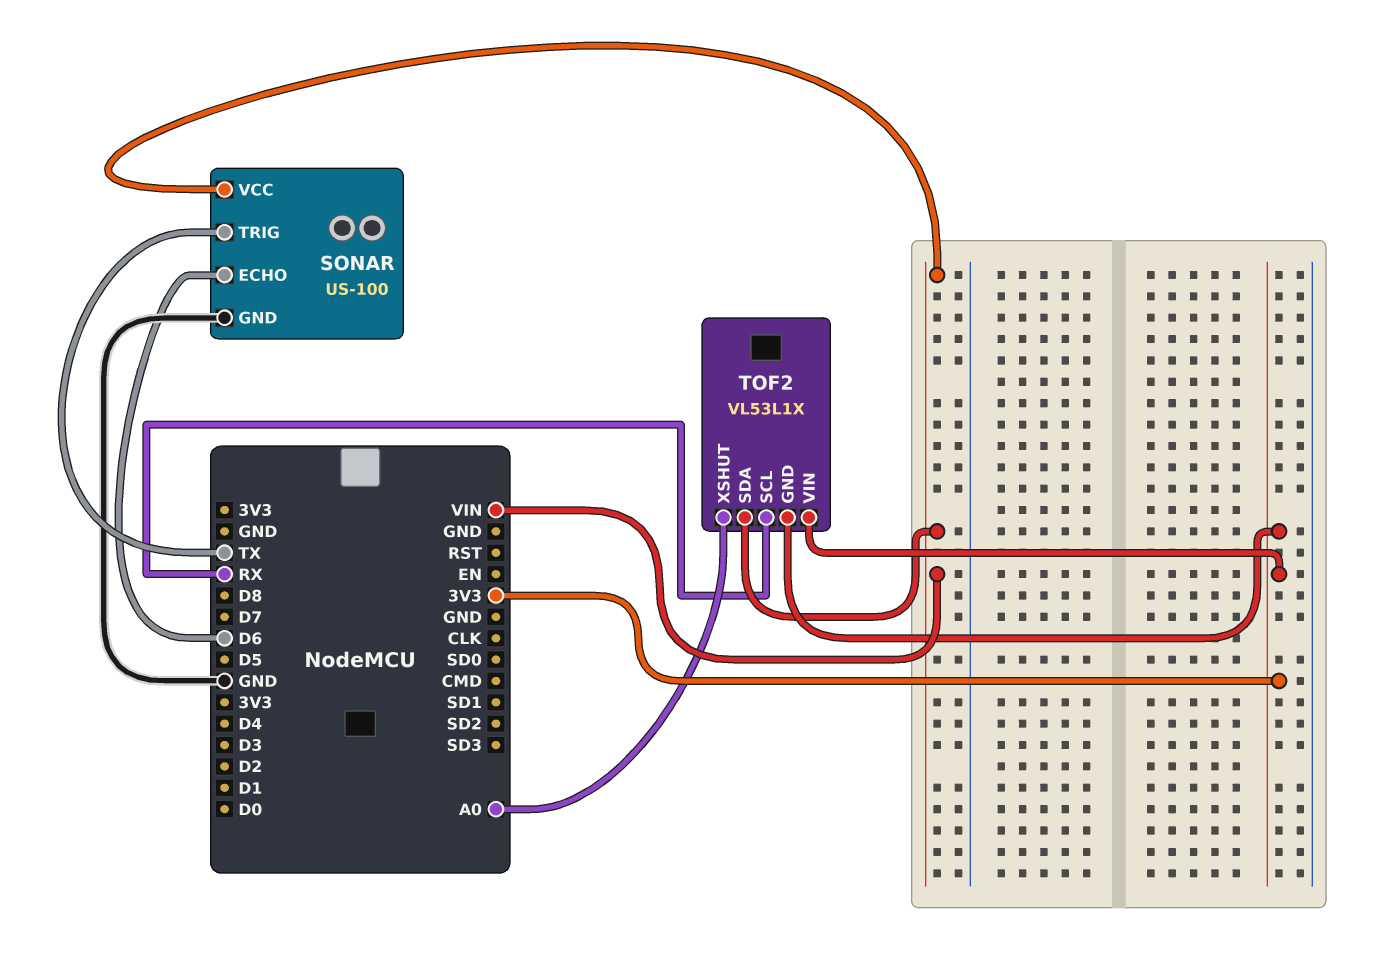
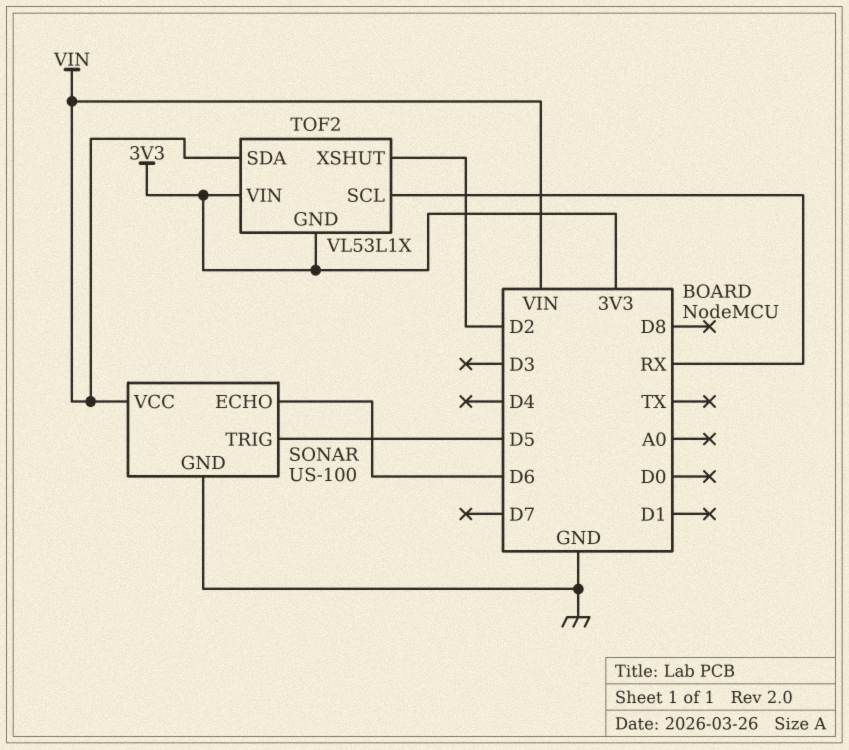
SONAR pin TRIG: TX -> D5
TOF2 pin XSHUT: A0 -> D2

